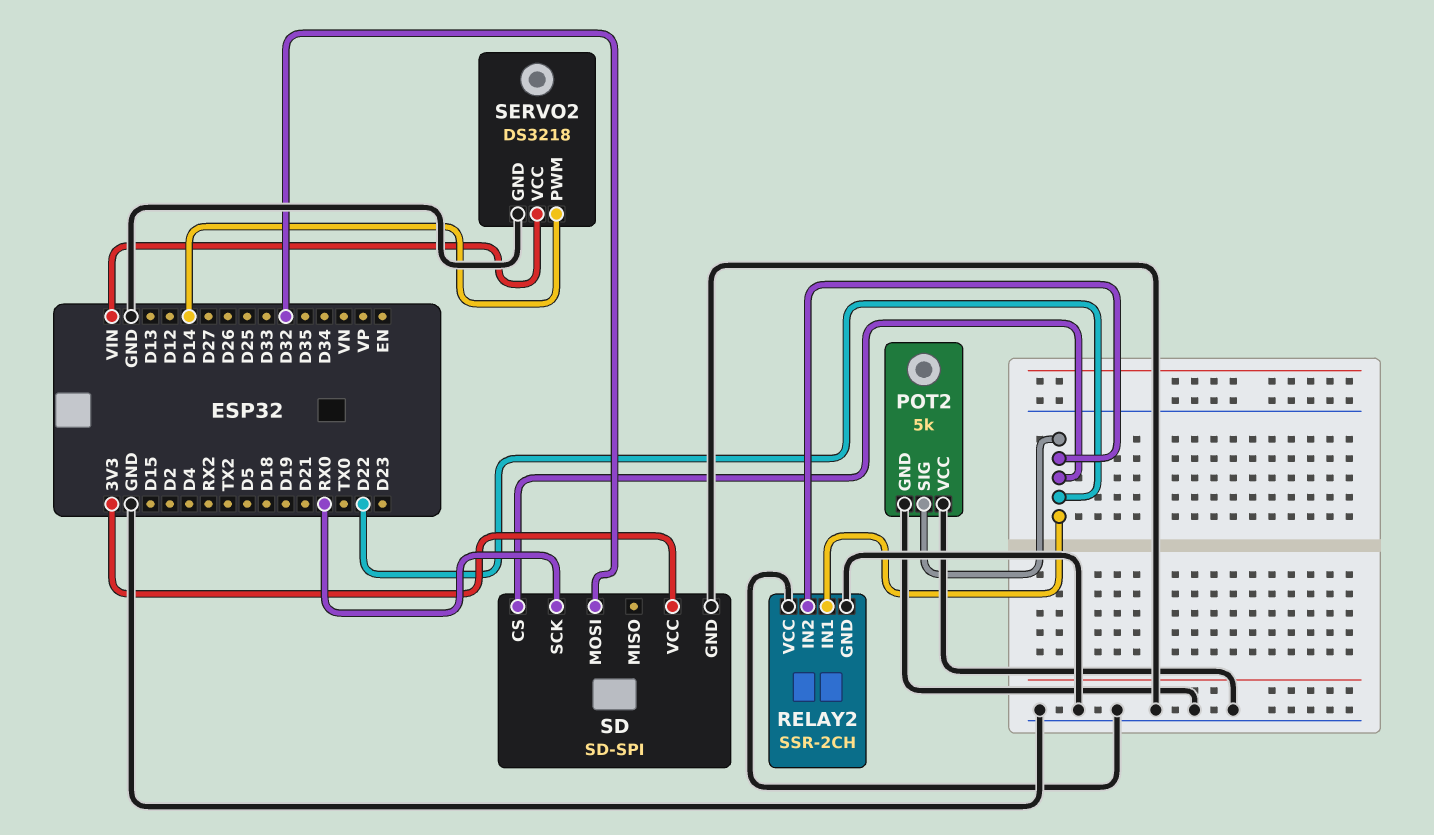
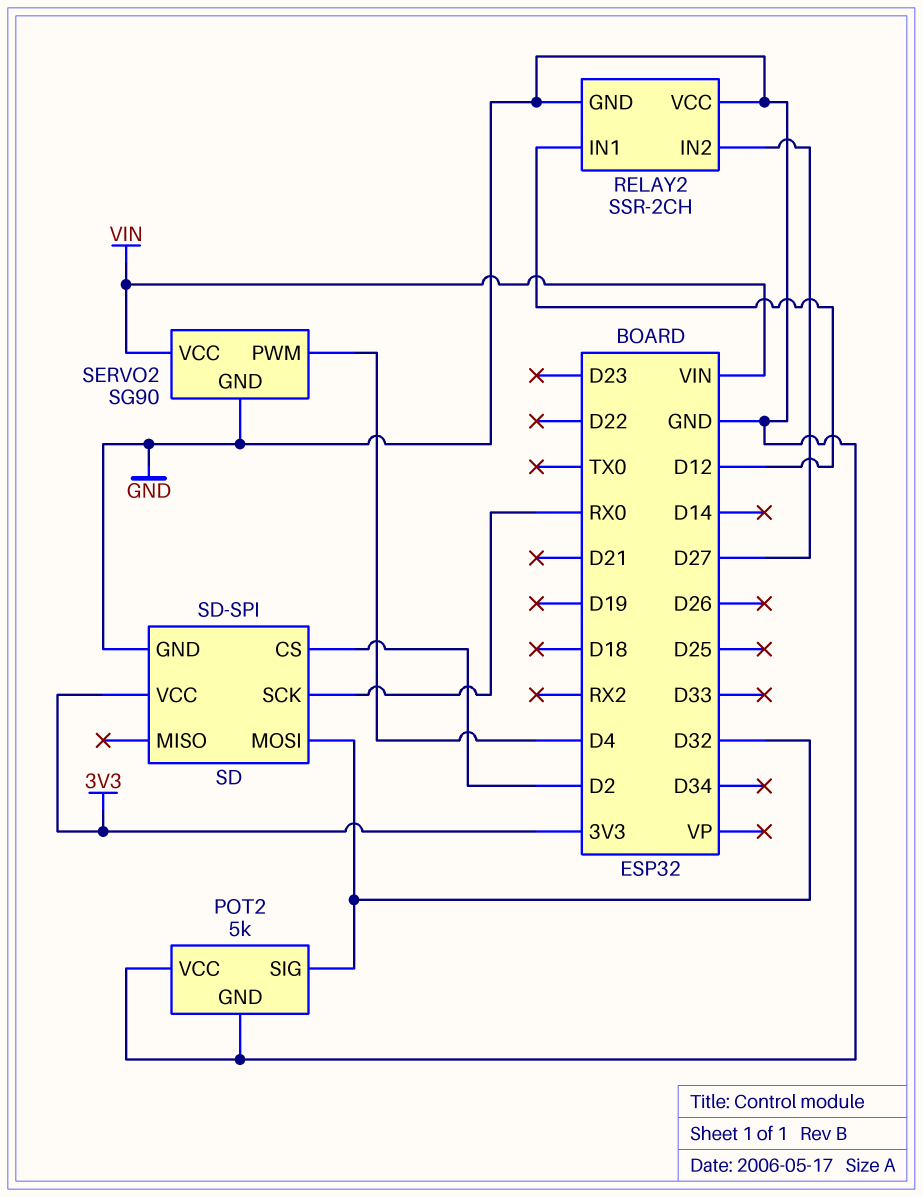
POT2 pin SIG: D22 -> D32
RELAY2 pin IN1: D22 -> D12
RELAY2 pin IN2: D22 -> D27
SD pin CS: D22 -> D2
SERVO2: DS3218 -> SG90
SERVO2 pin PWM: D14 -> D4

